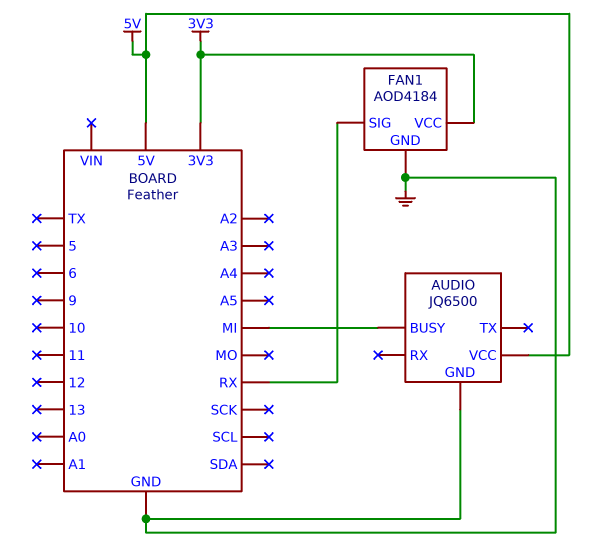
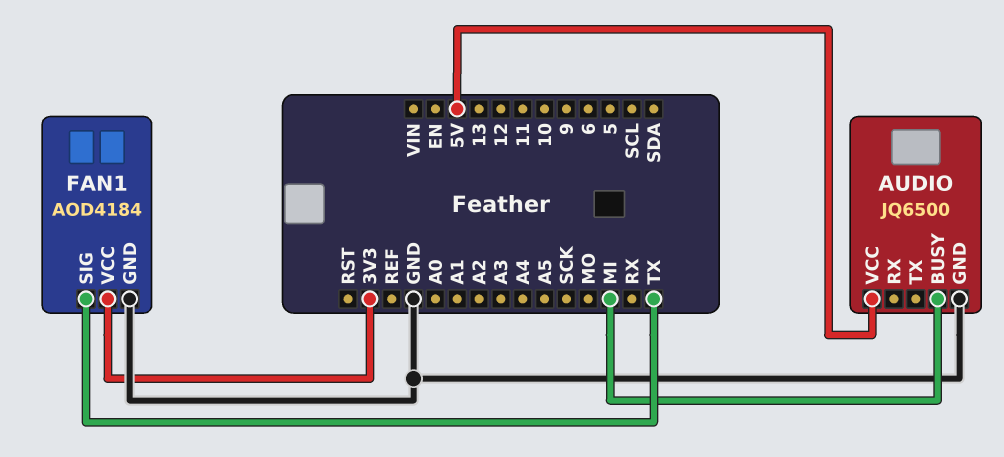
FAN1 pin SIG: RX -> TX

